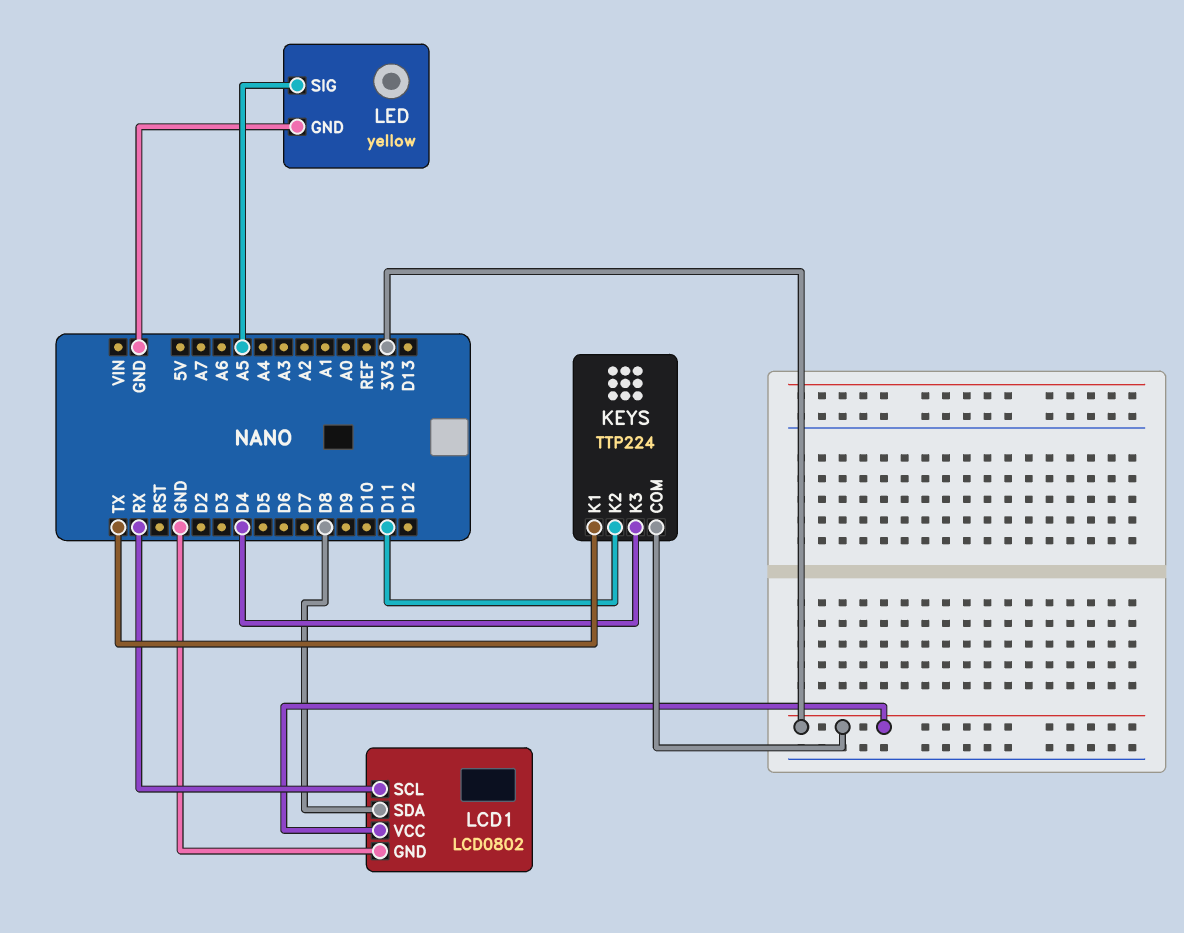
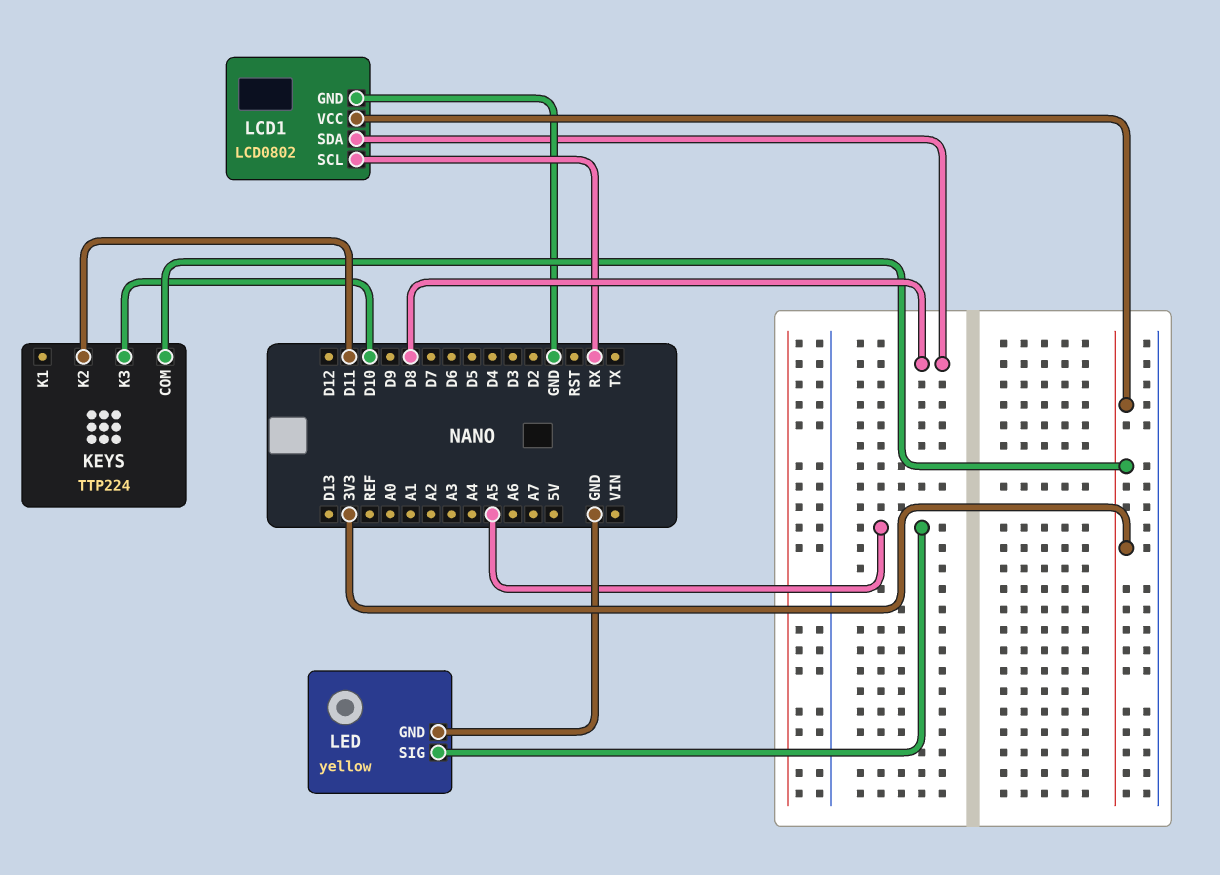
KEYS pin K1: TX -> none
KEYS pin K3: D4 -> D10

